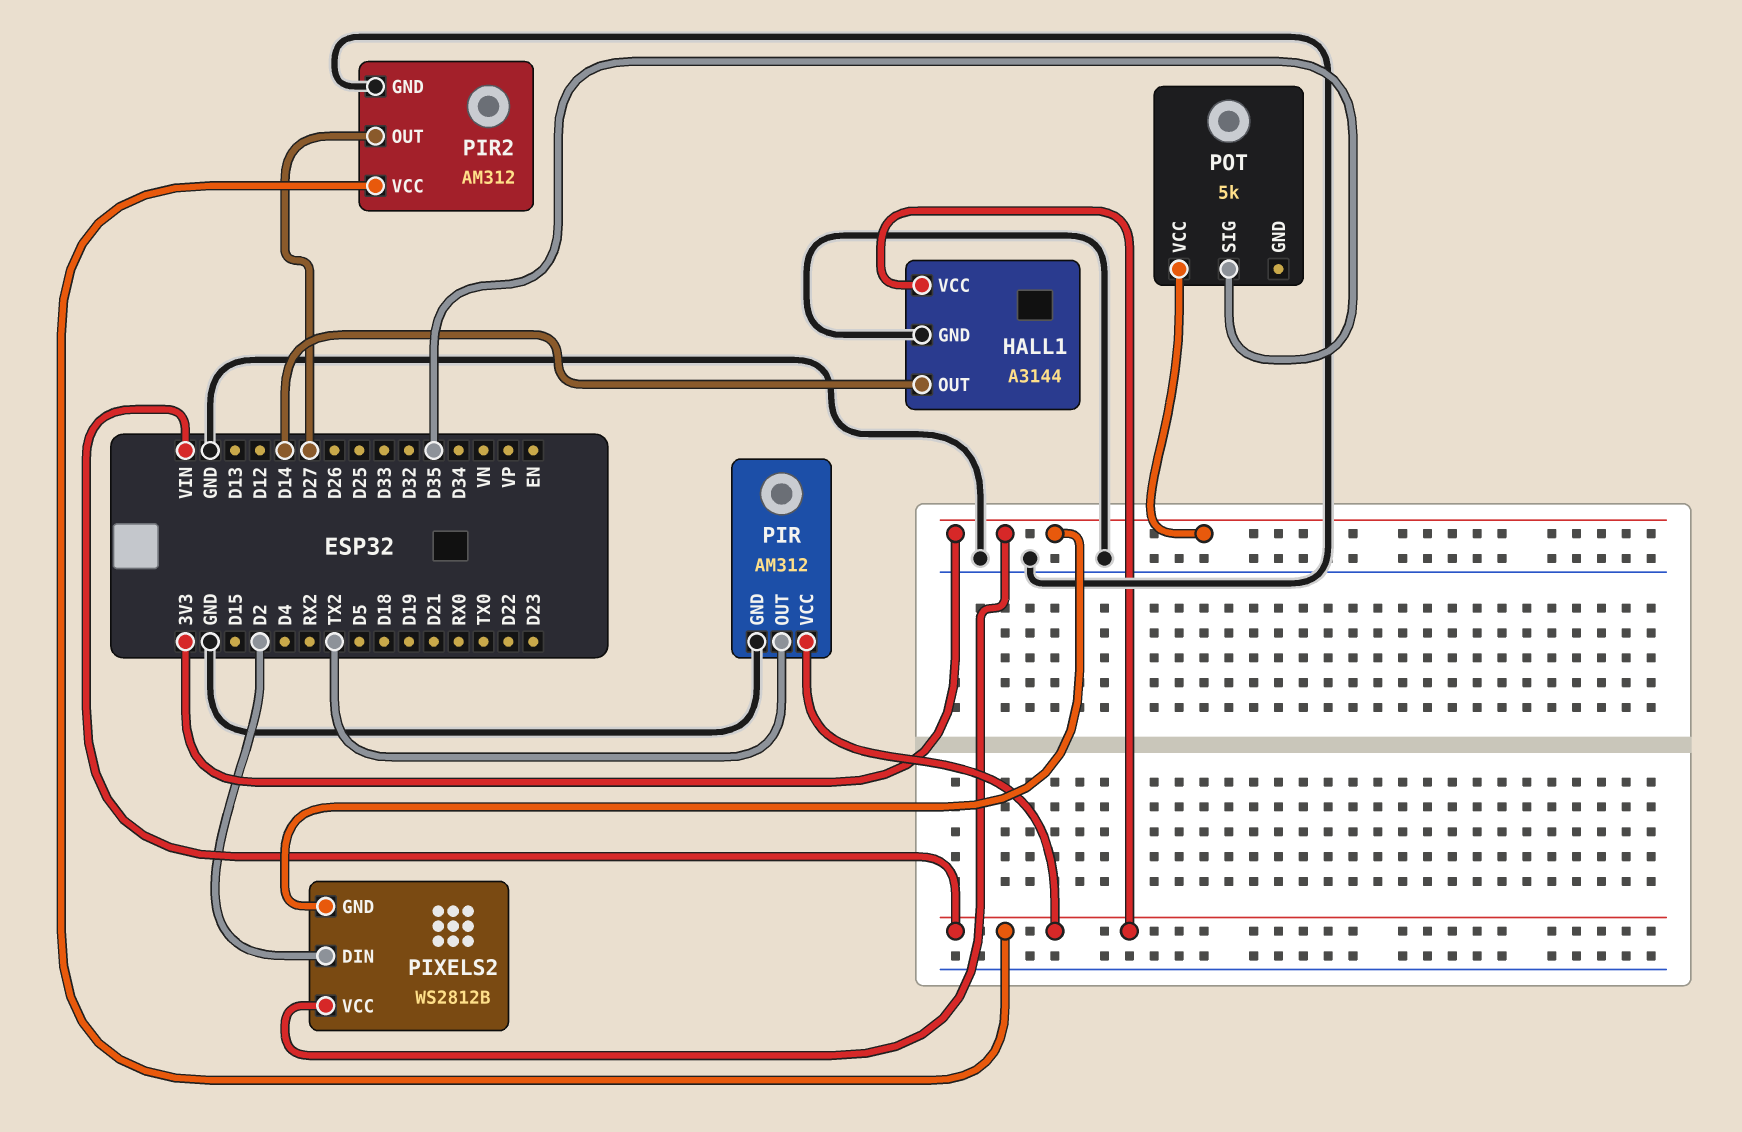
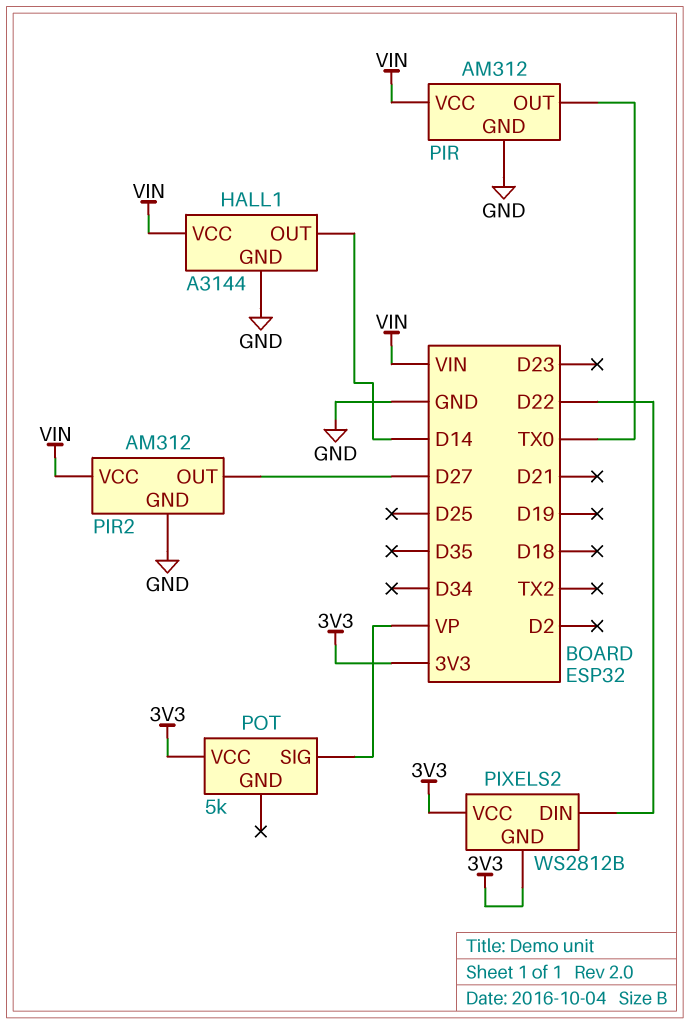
PIR pin OUT: TX2 -> TX0
PIXELS2 pin DIN: D2 -> D22
POT pin SIG: D35 -> VP

